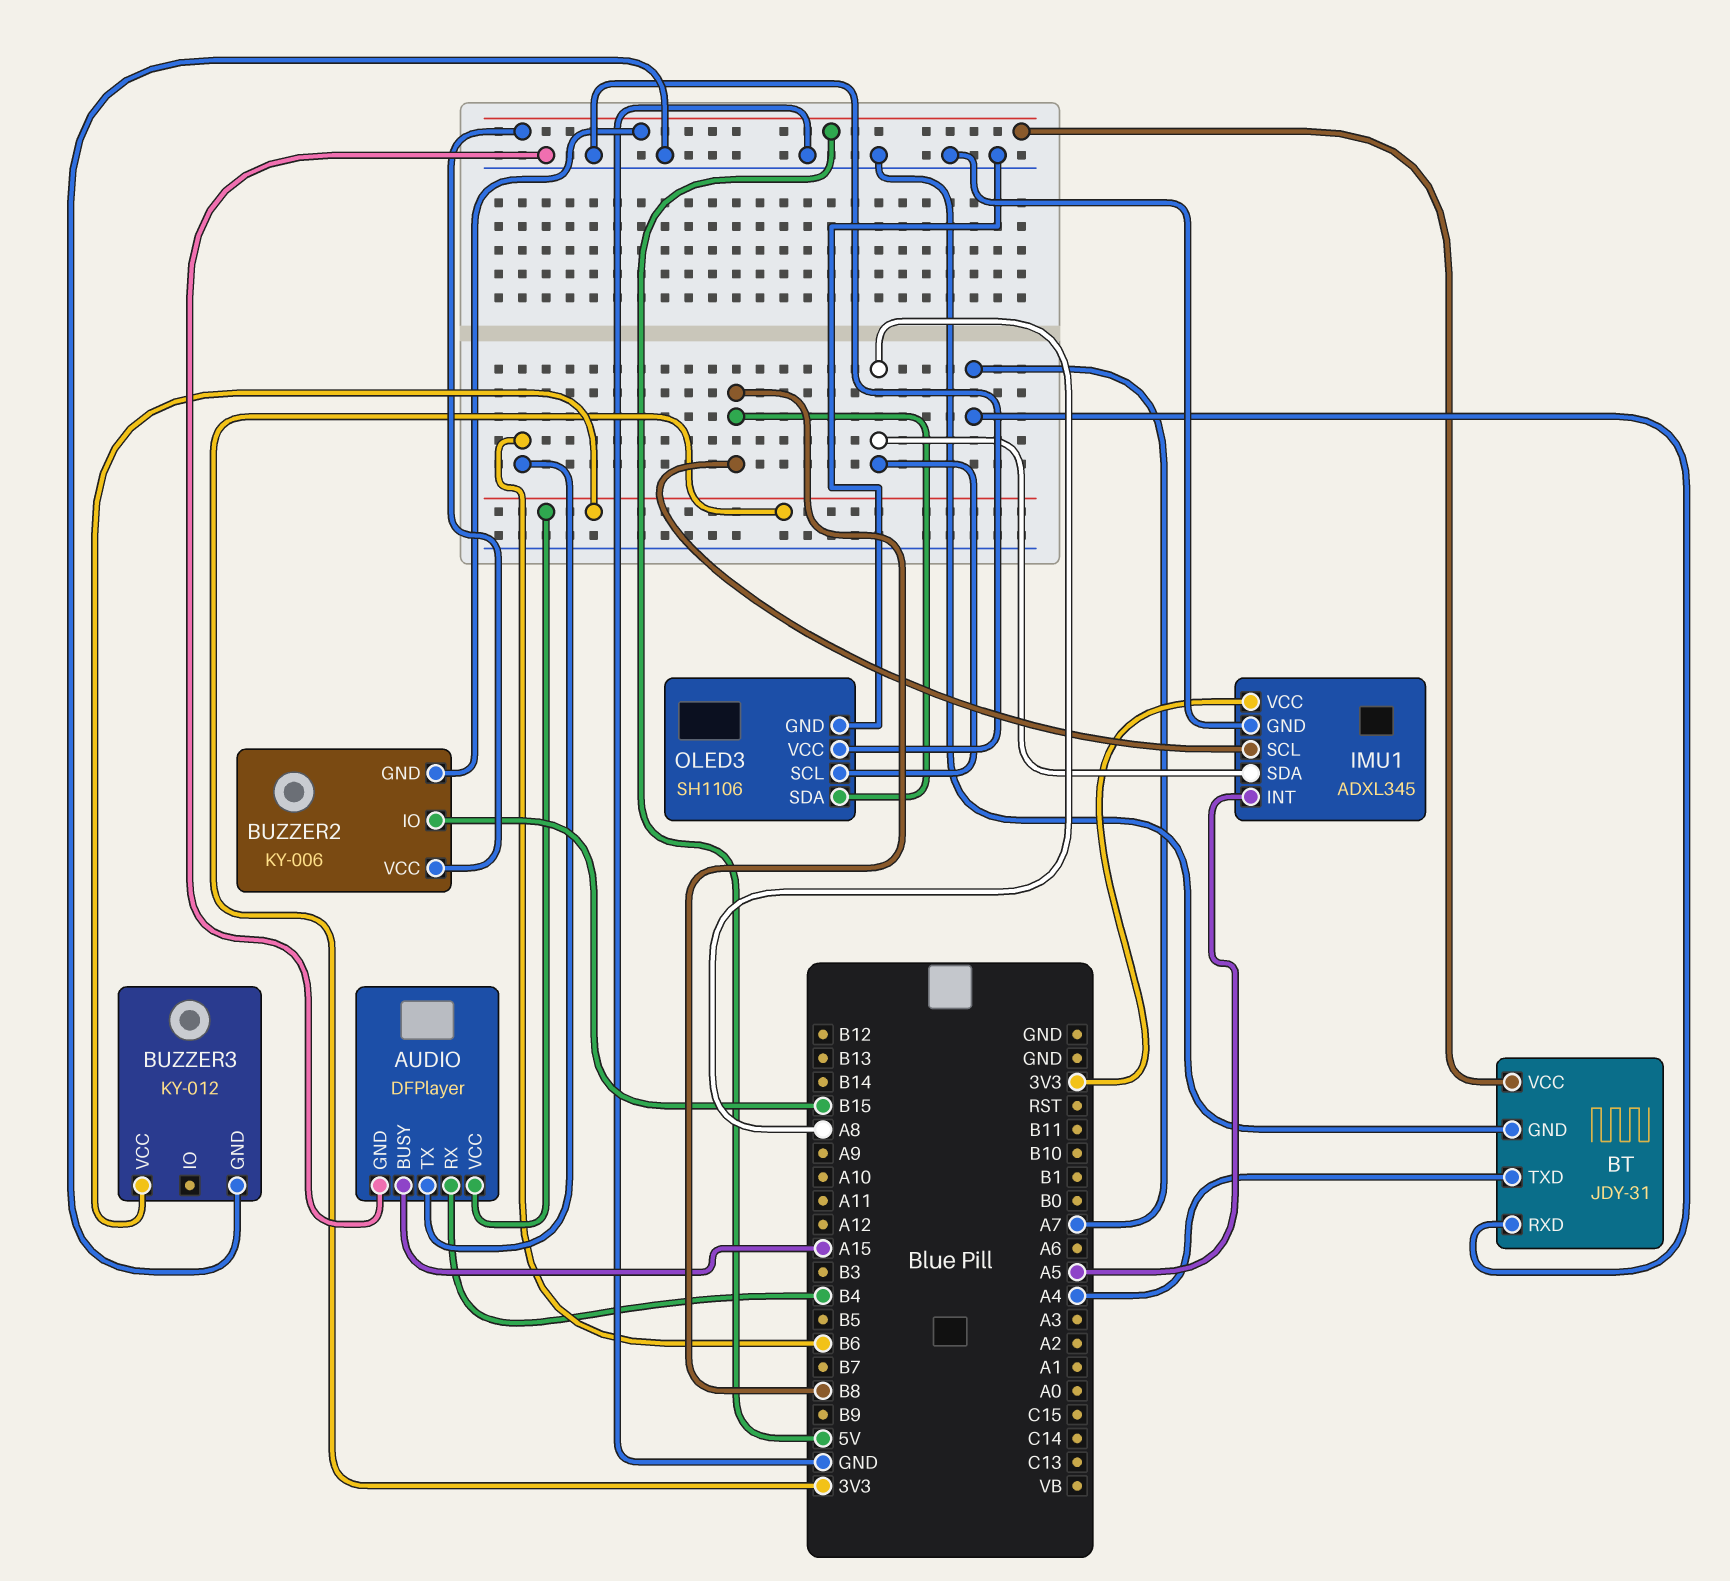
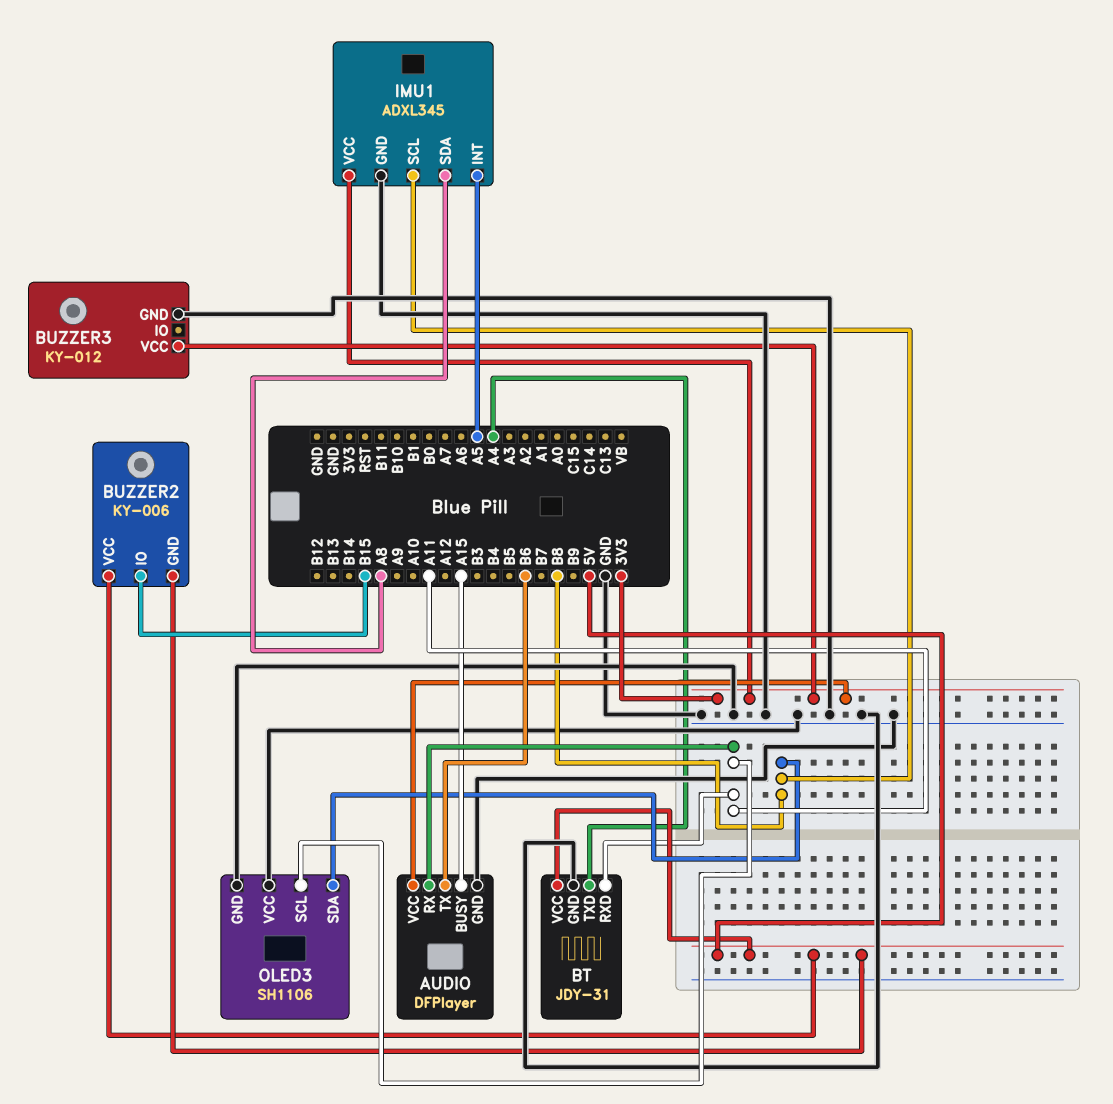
AUDIO pin RX: B4 -> A11
BT pin RXD: A7 -> A11
OLED3 pin SCL: A8 -> A11

